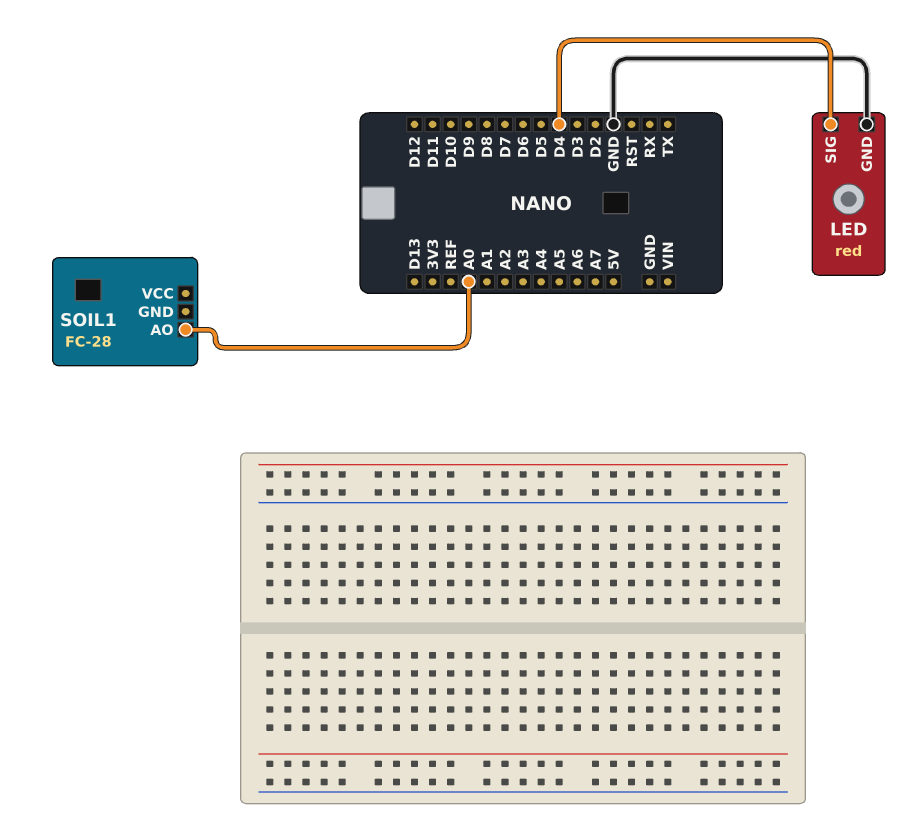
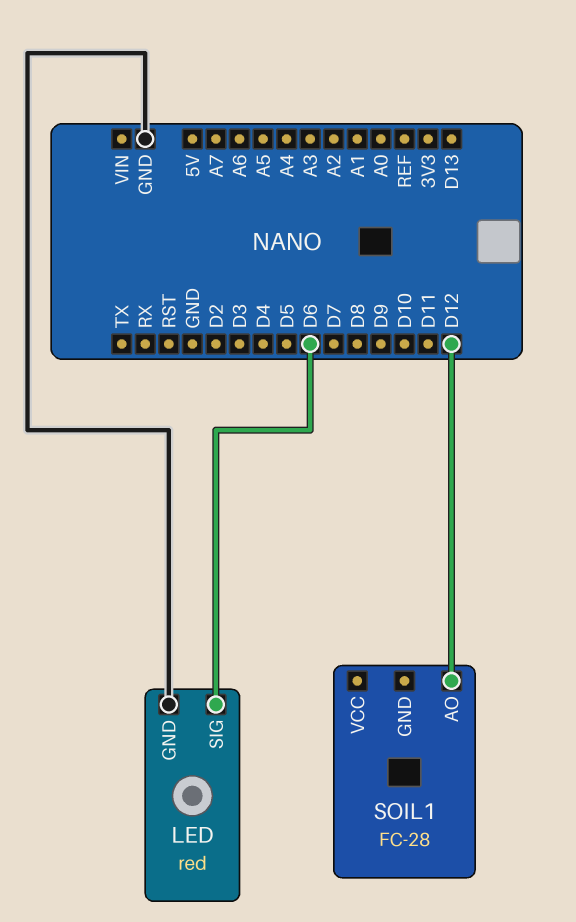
LED pin SIG: D4 -> D6
SOIL1 pin AO: A0 -> D12

